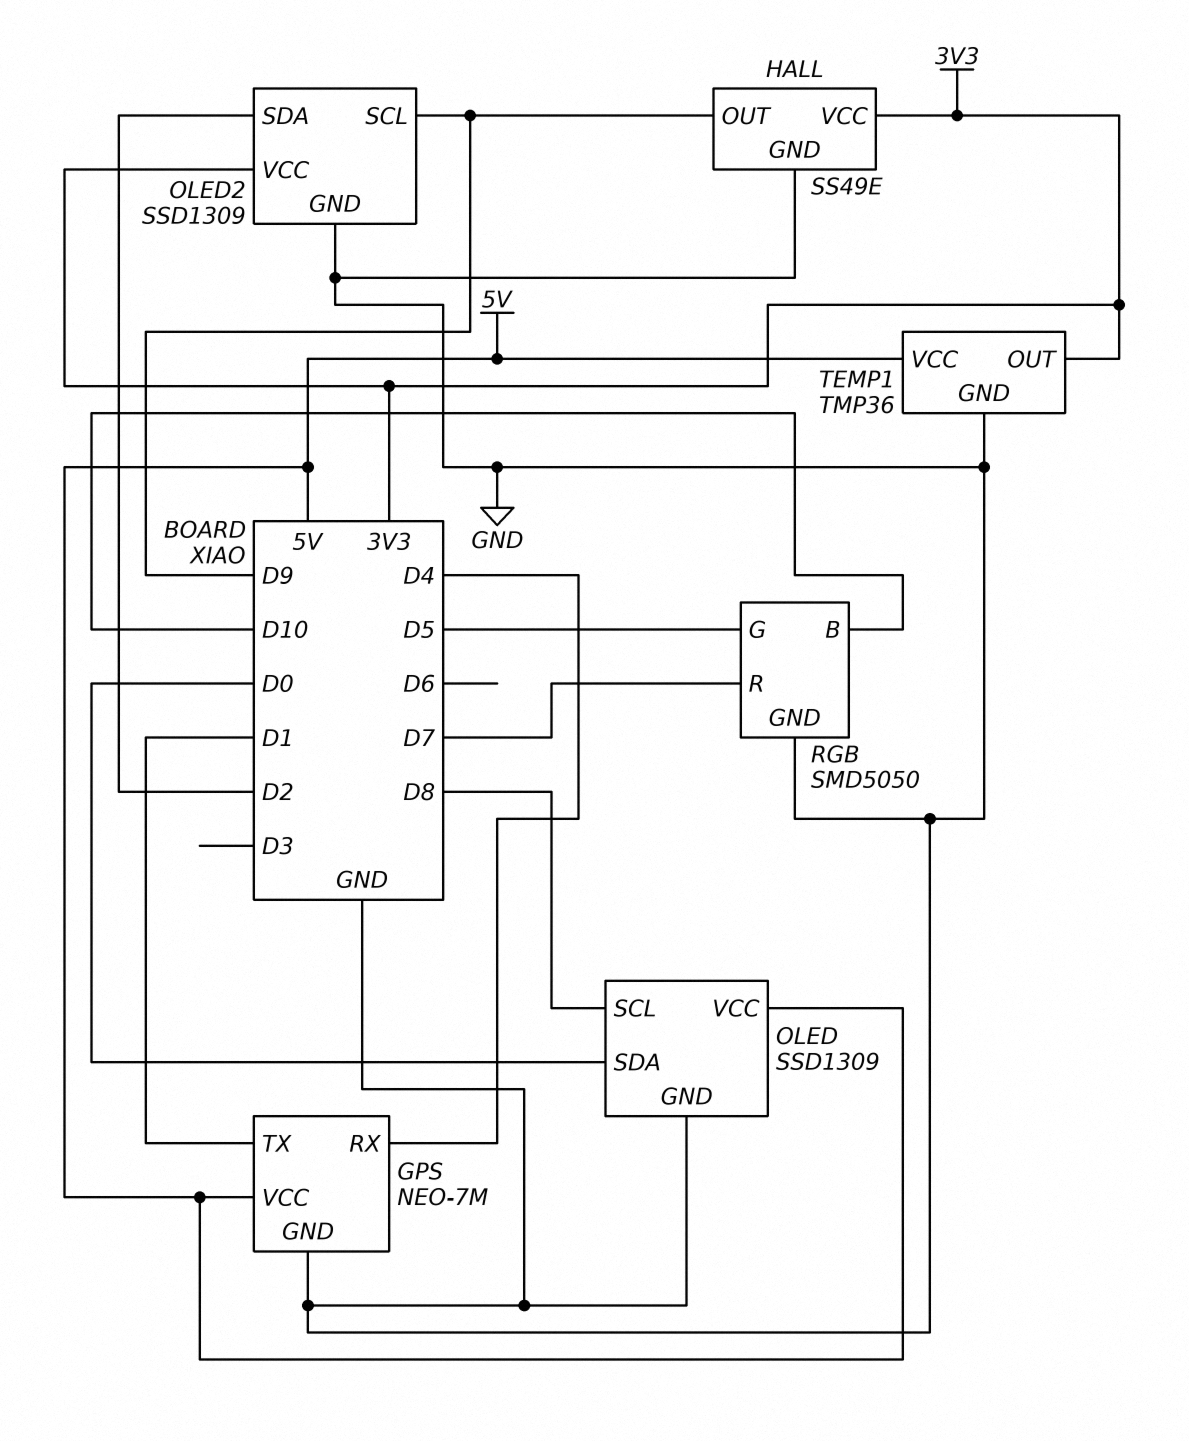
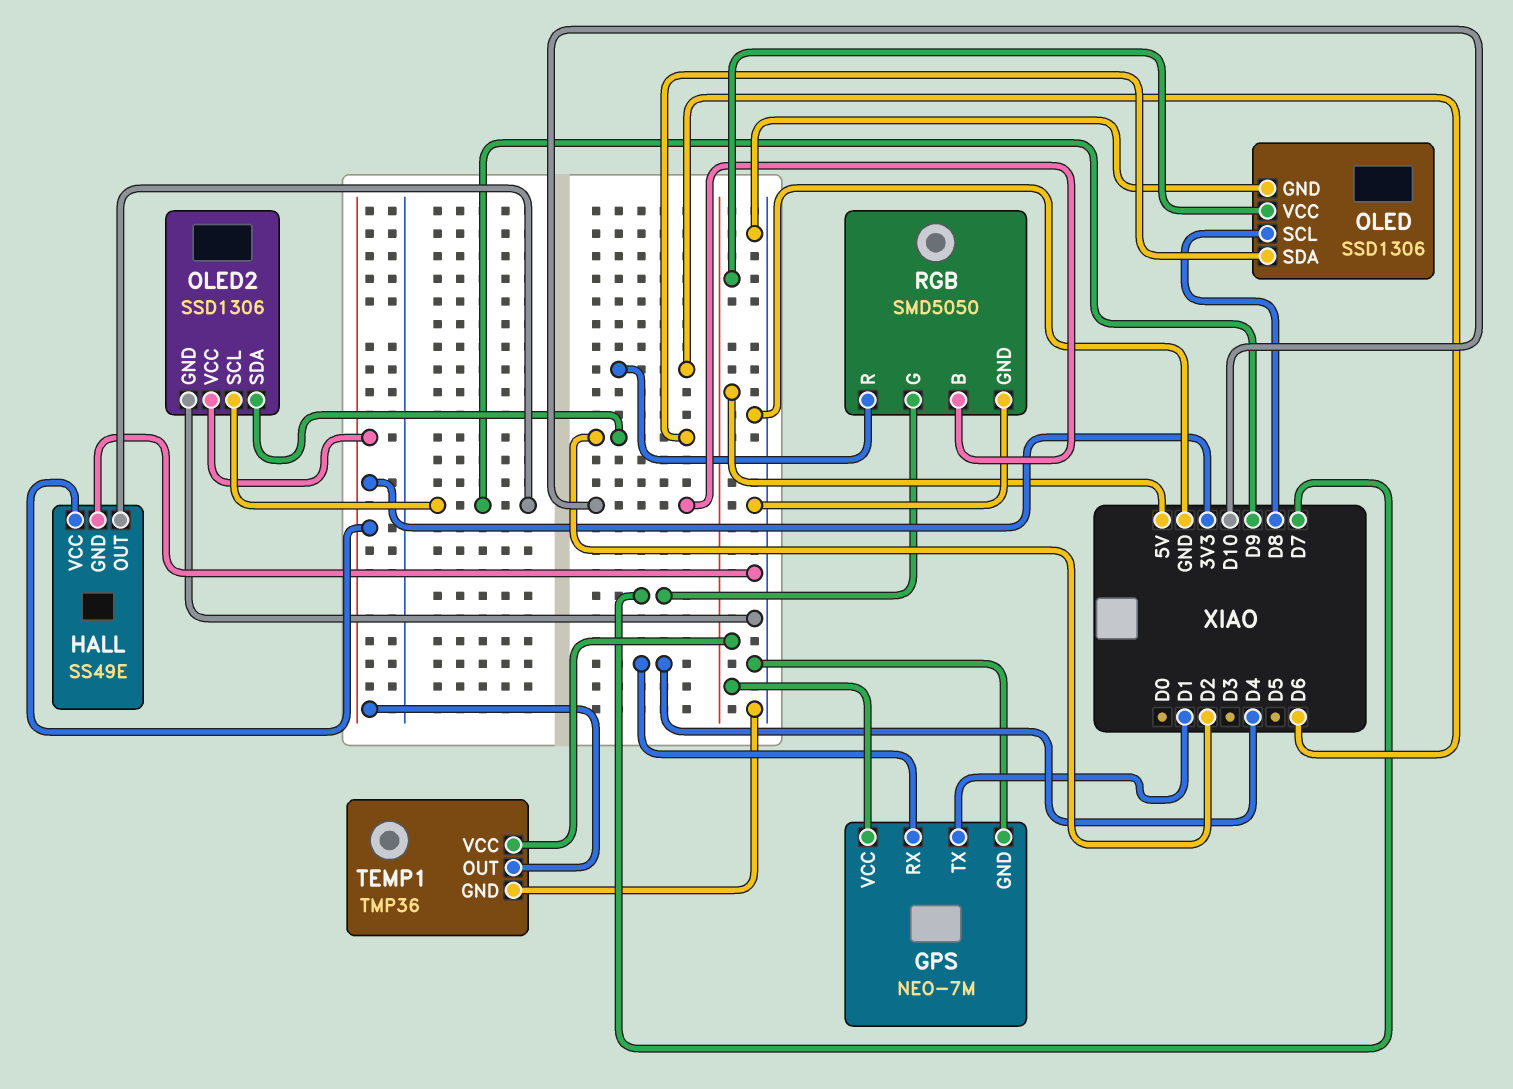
OLED: SSD1309 -> SSD1306
OLED pin SDA: D0 -> D2
OLED2: SSD1309 -> SSD1306
RGB pin G: D5 -> D7
RGB pin R: D7 -> D6

